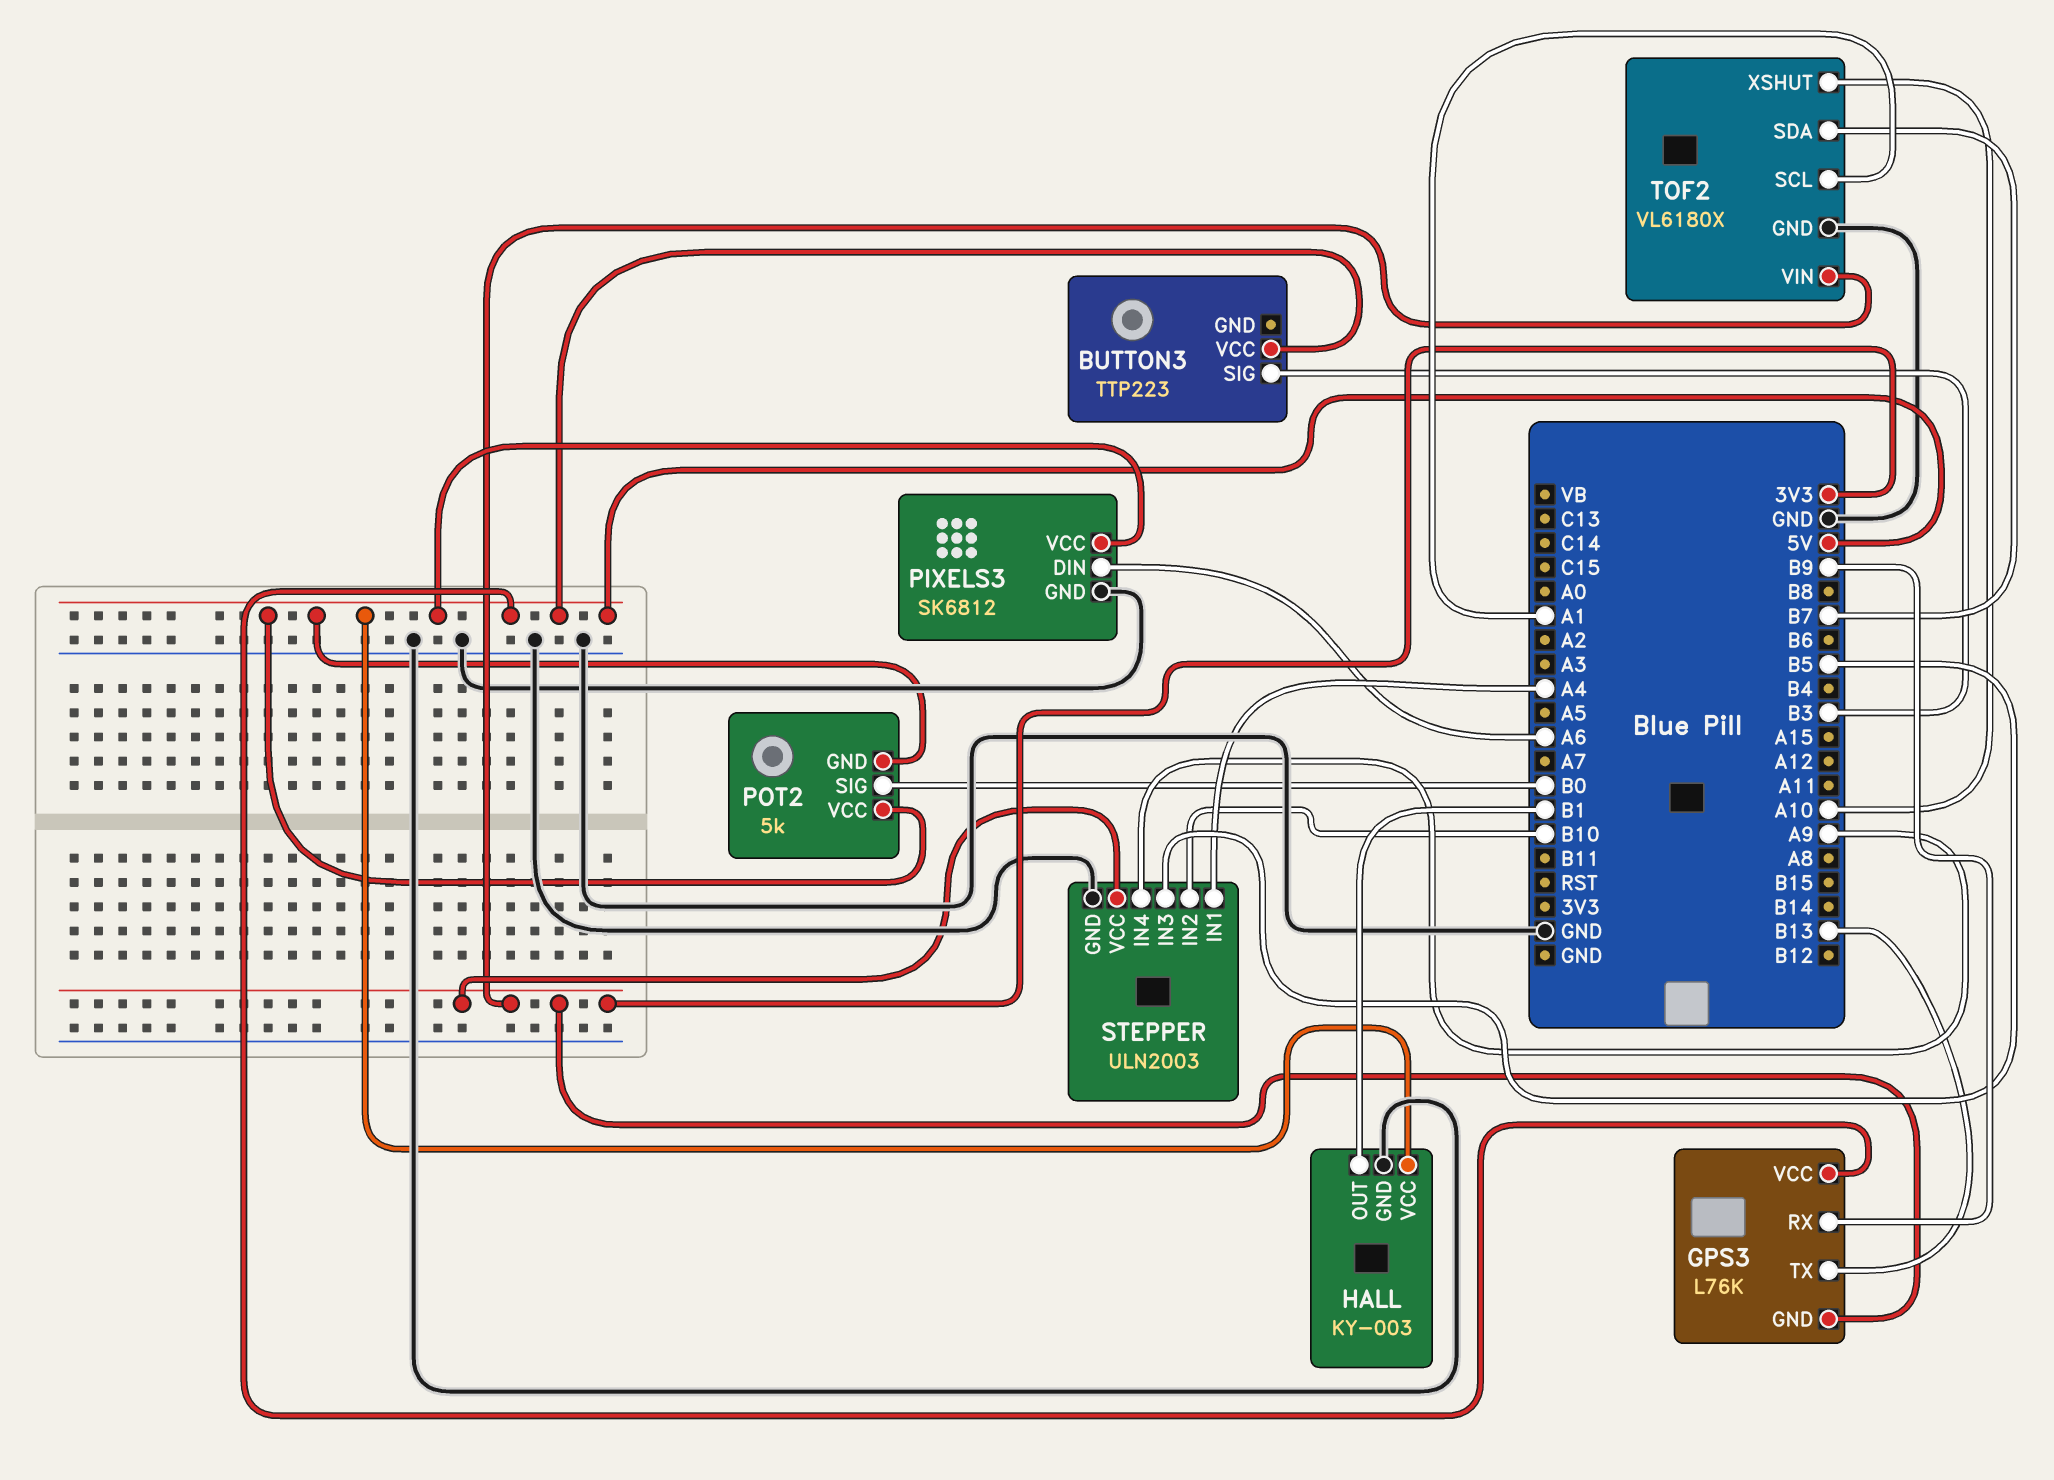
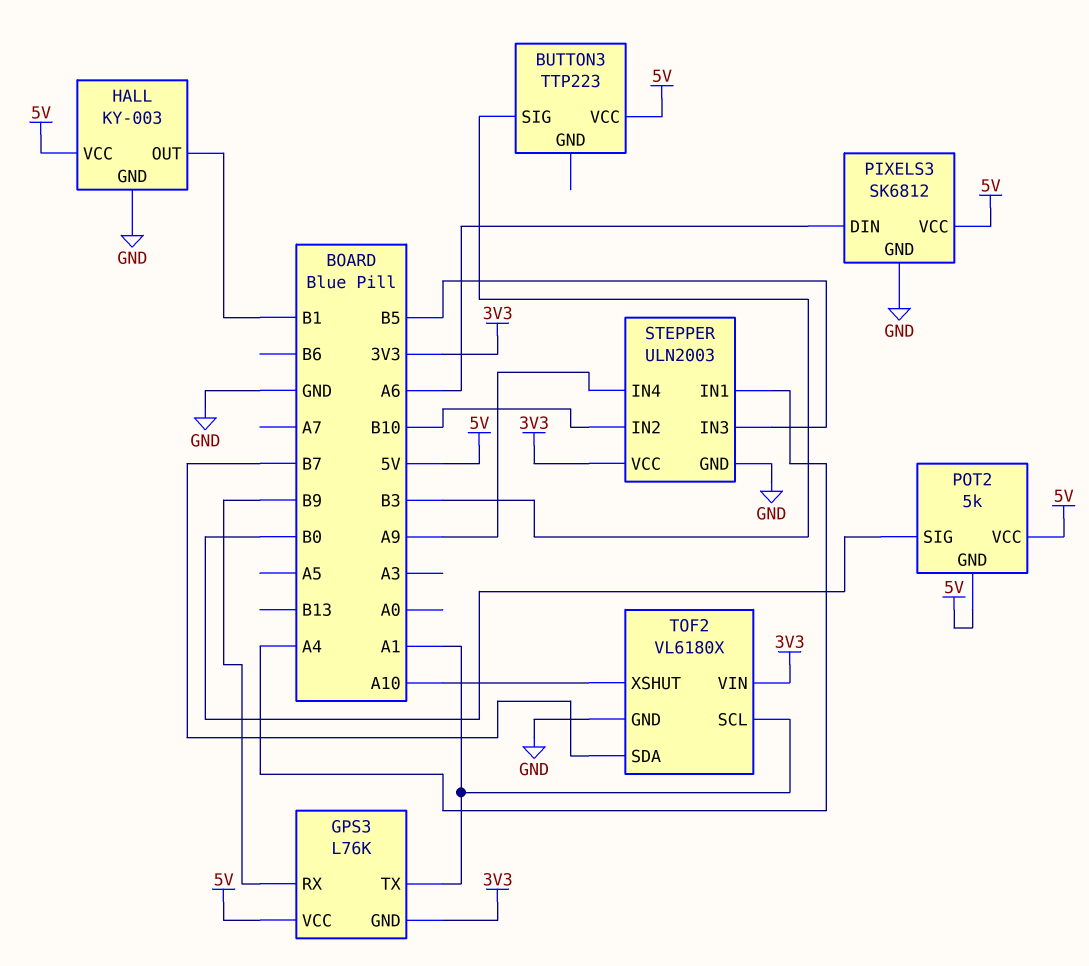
GPS3 pin TX: B13 -> A1

